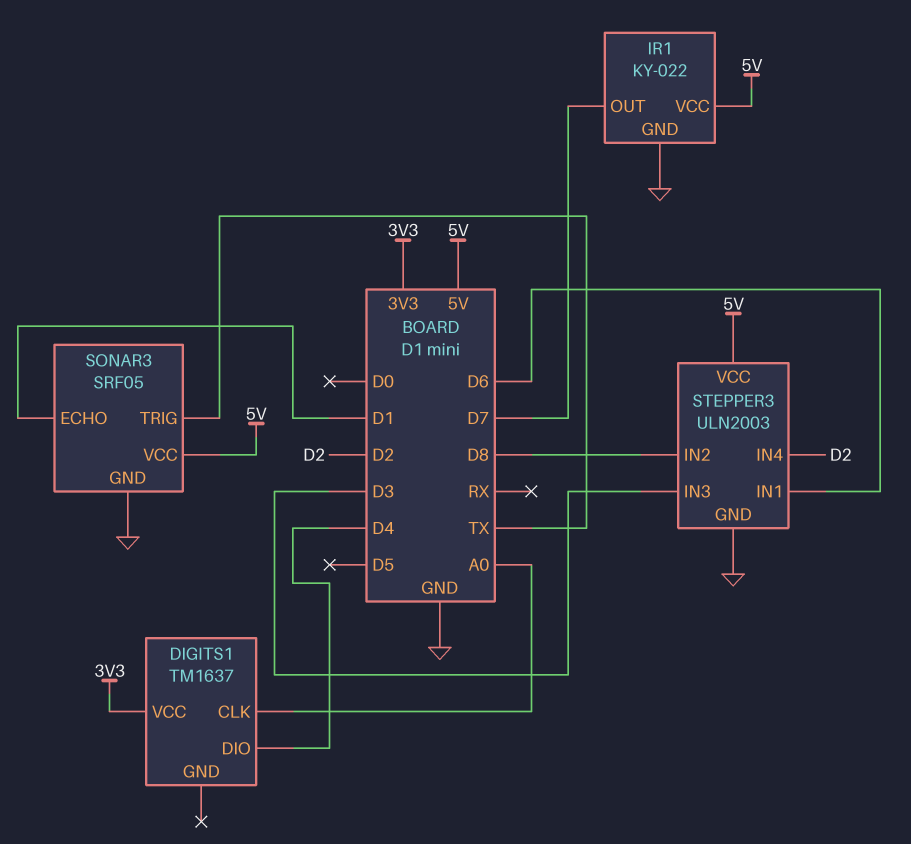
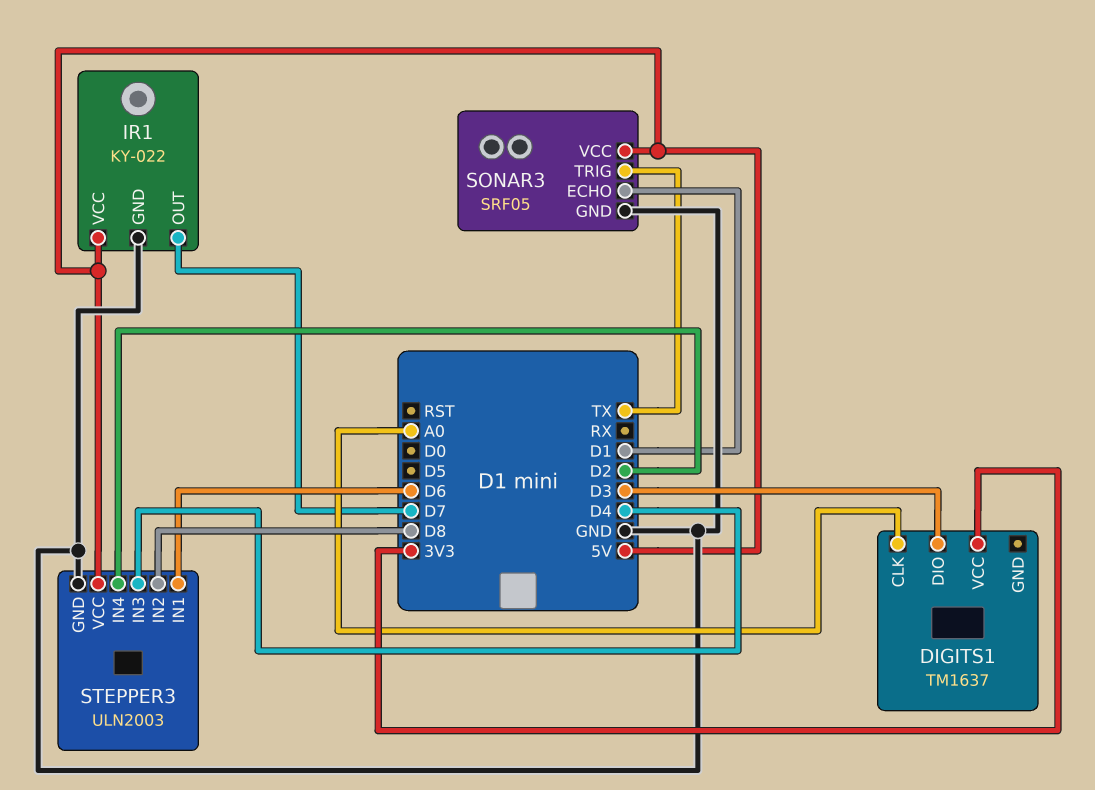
DIGITS1 pin DIO: D4 -> D3
STEPPER3 pin IN3: D3 -> D4

